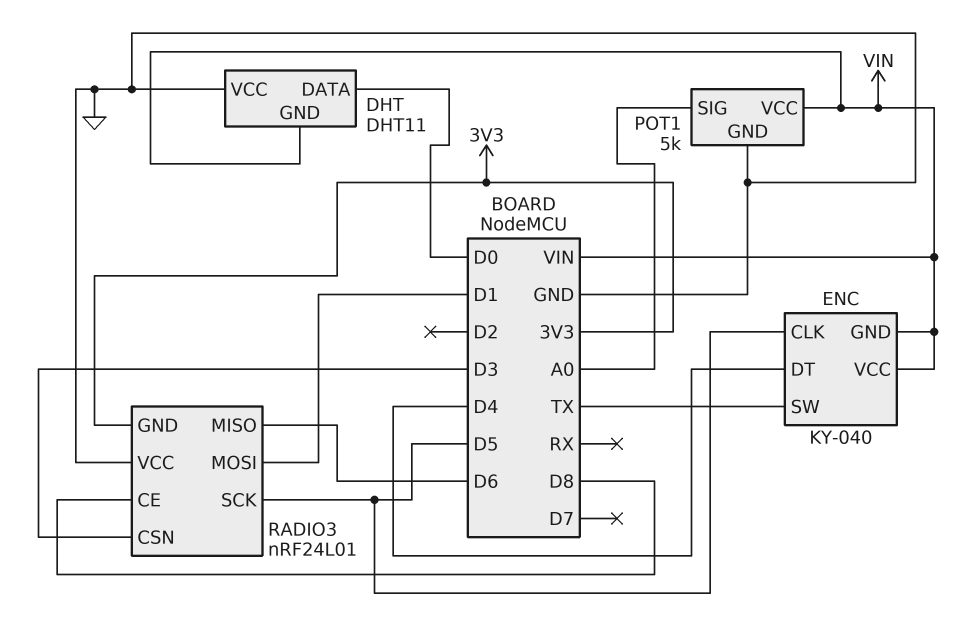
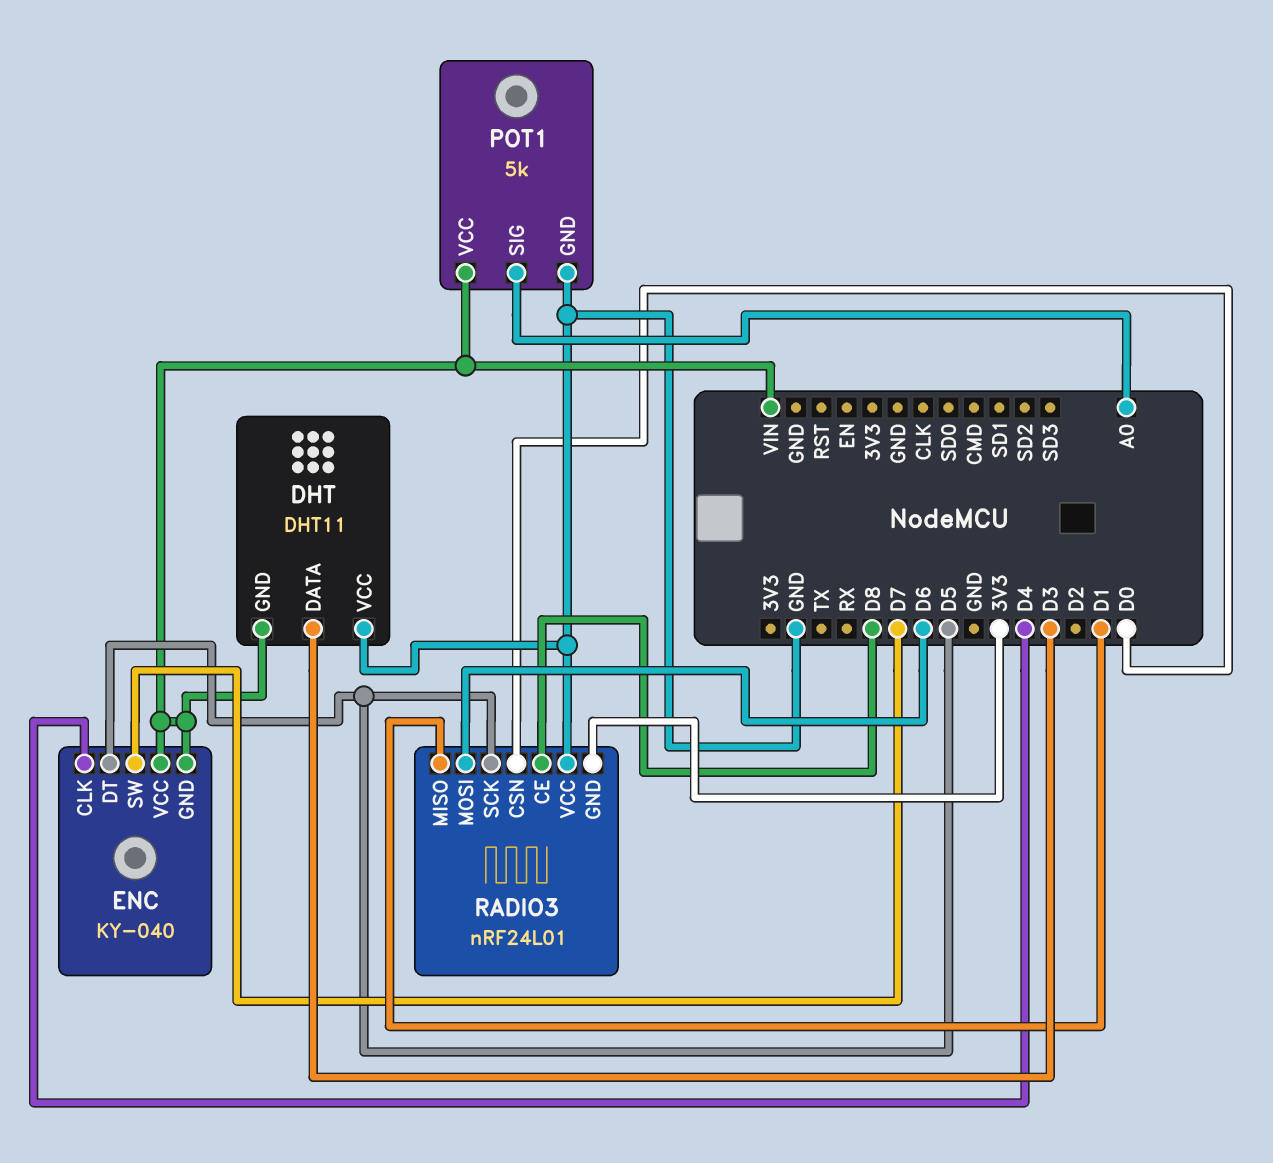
DHT pin DATA: D0 -> D3
ENC pin CLK: D5 -> D4
ENC pin DT: D4 -> D5
ENC pin SW: TX -> D7
RADIO3 pin CSN: D3 -> D0
RADIO3 pin MISO: D6 -> D1
RADIO3 pin MOSI: D1 -> D6

